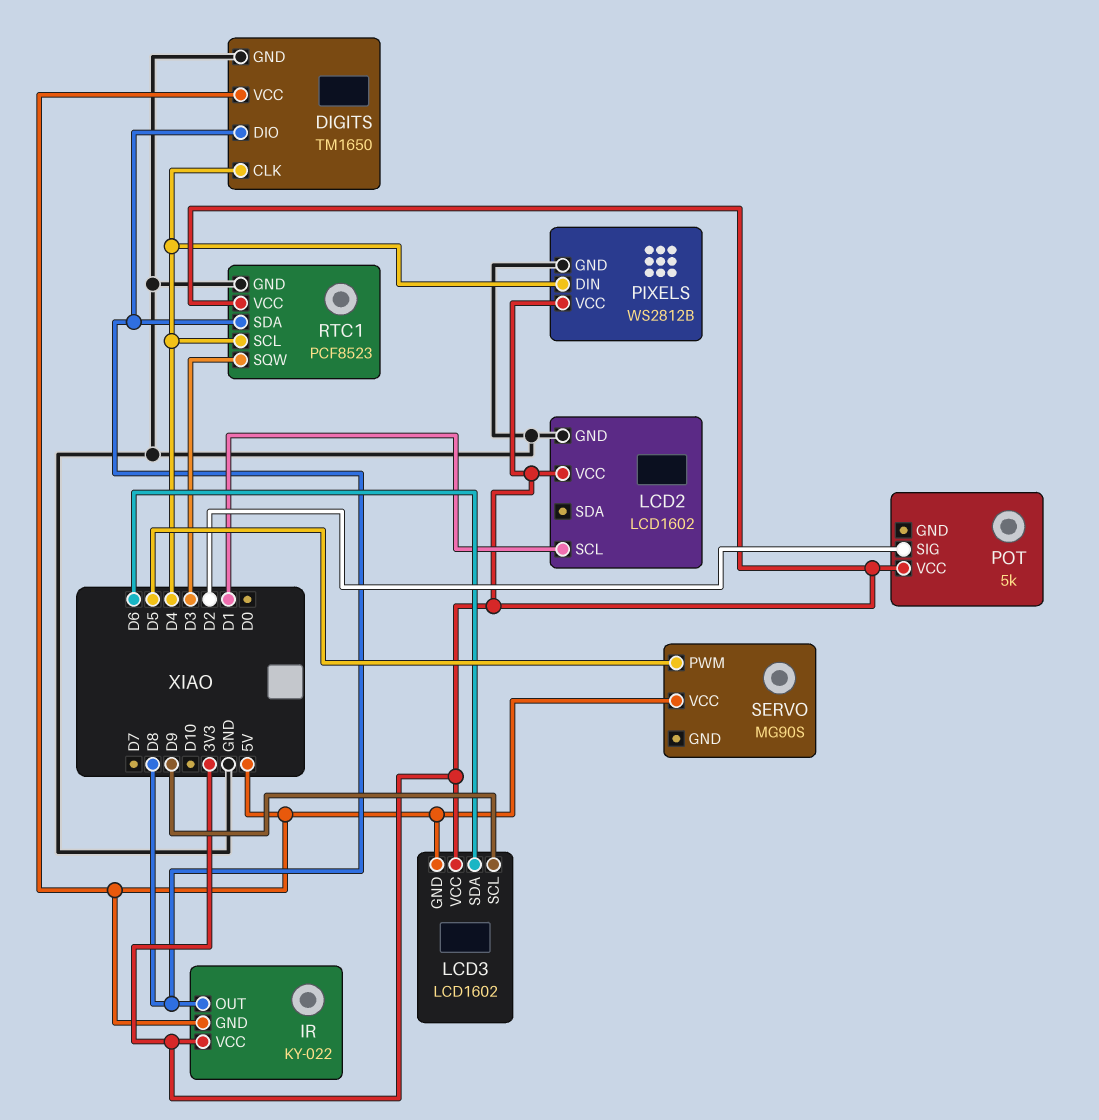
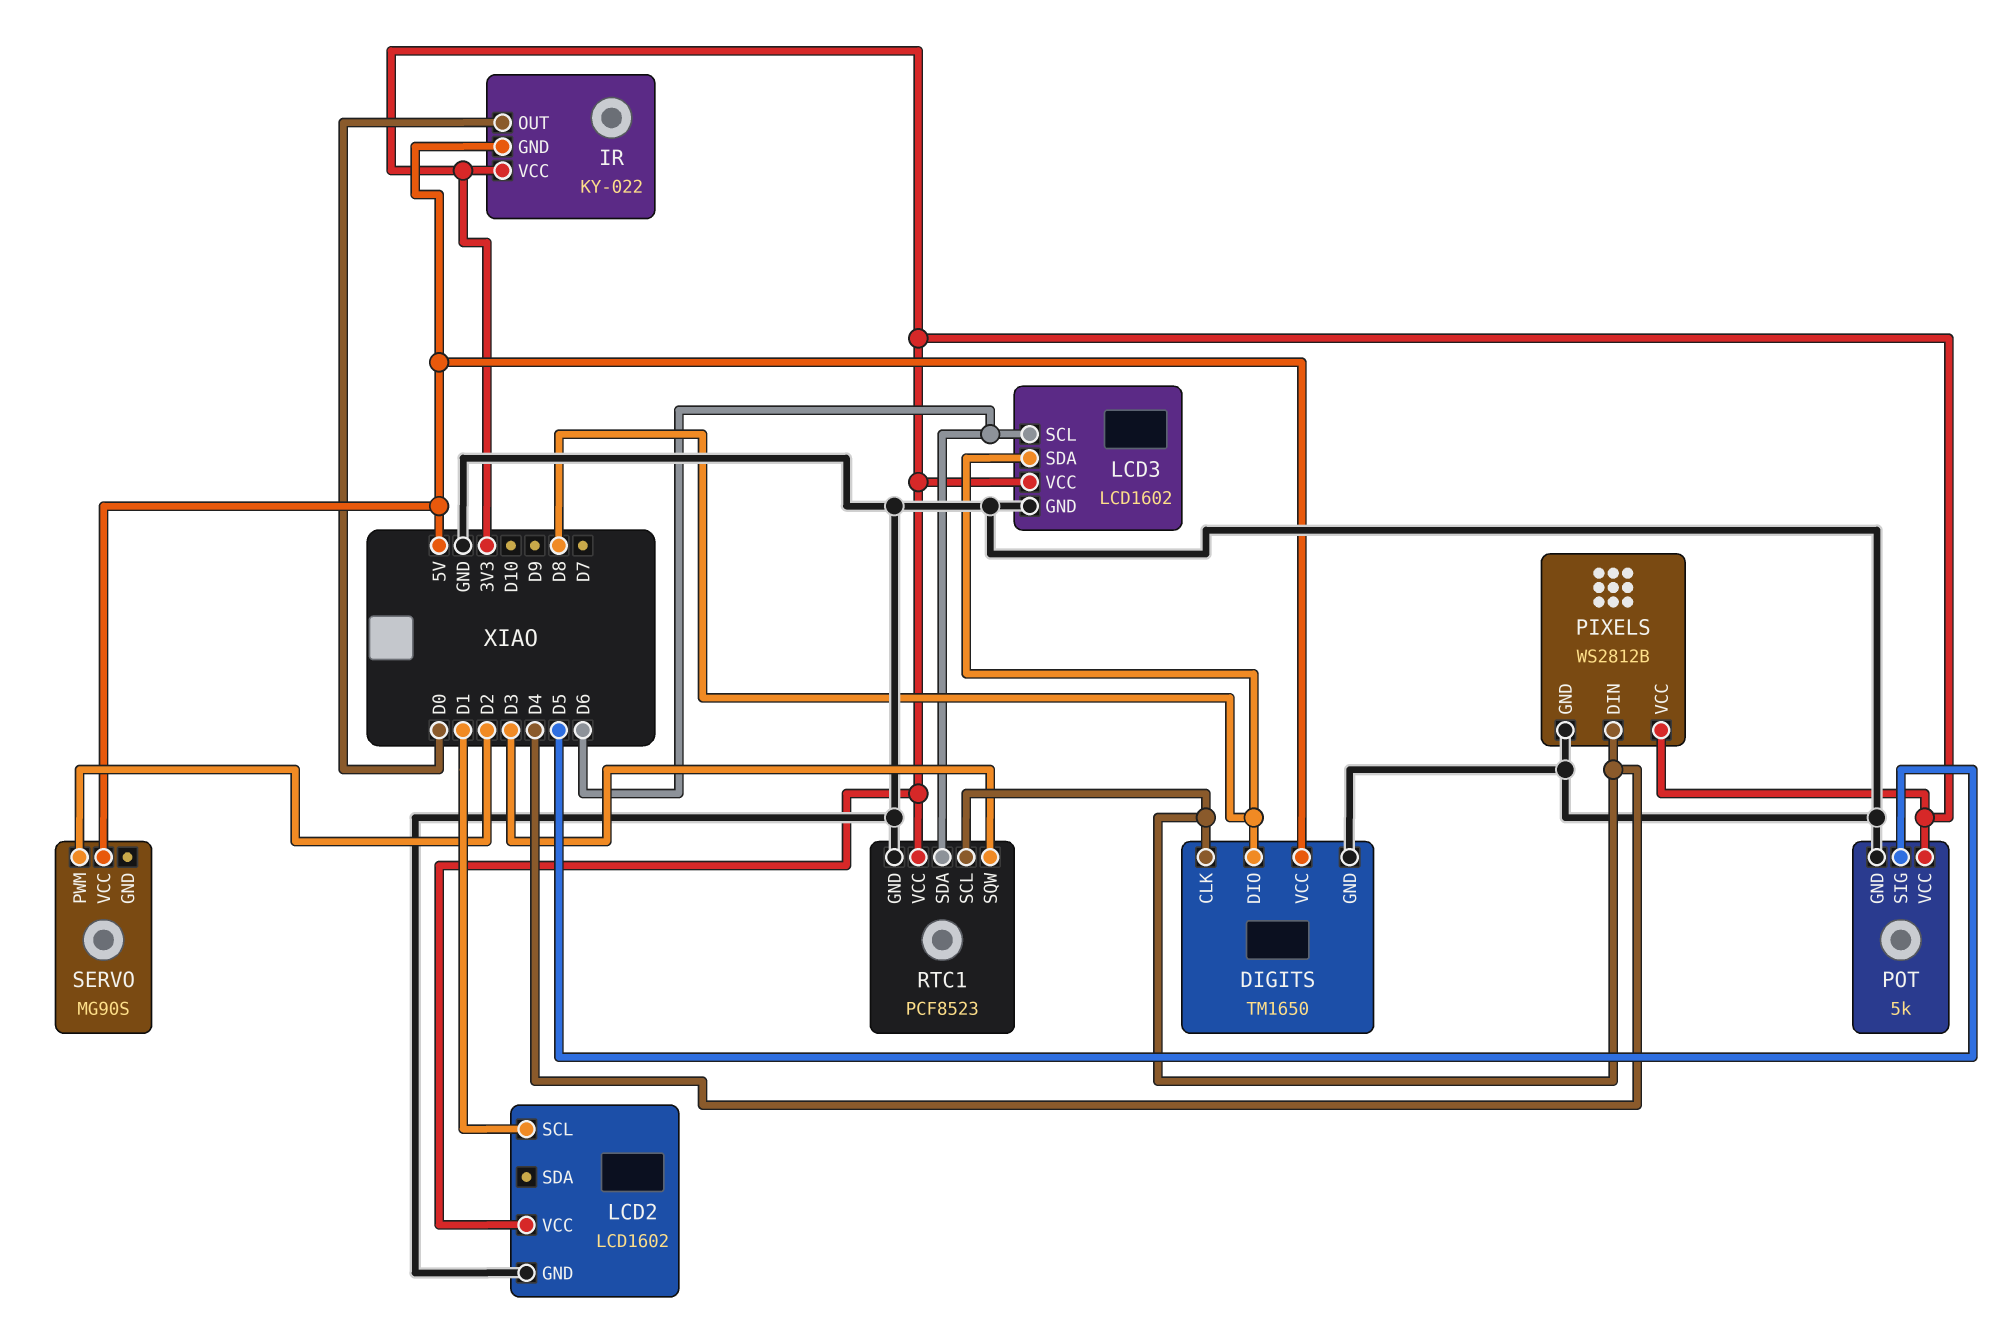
IR pin OUT: D8 -> D0
LCD3 pin GND: 5V -> GND
LCD3 pin SCL: D9 -> D6
LCD3 pin SDA: D6 -> D8
POT pin GND: none -> GND
POT pin SIG: D2 -> D5
RTC1 pin SDA: D8 -> D6
SERVO pin PWM: D5 -> D2

